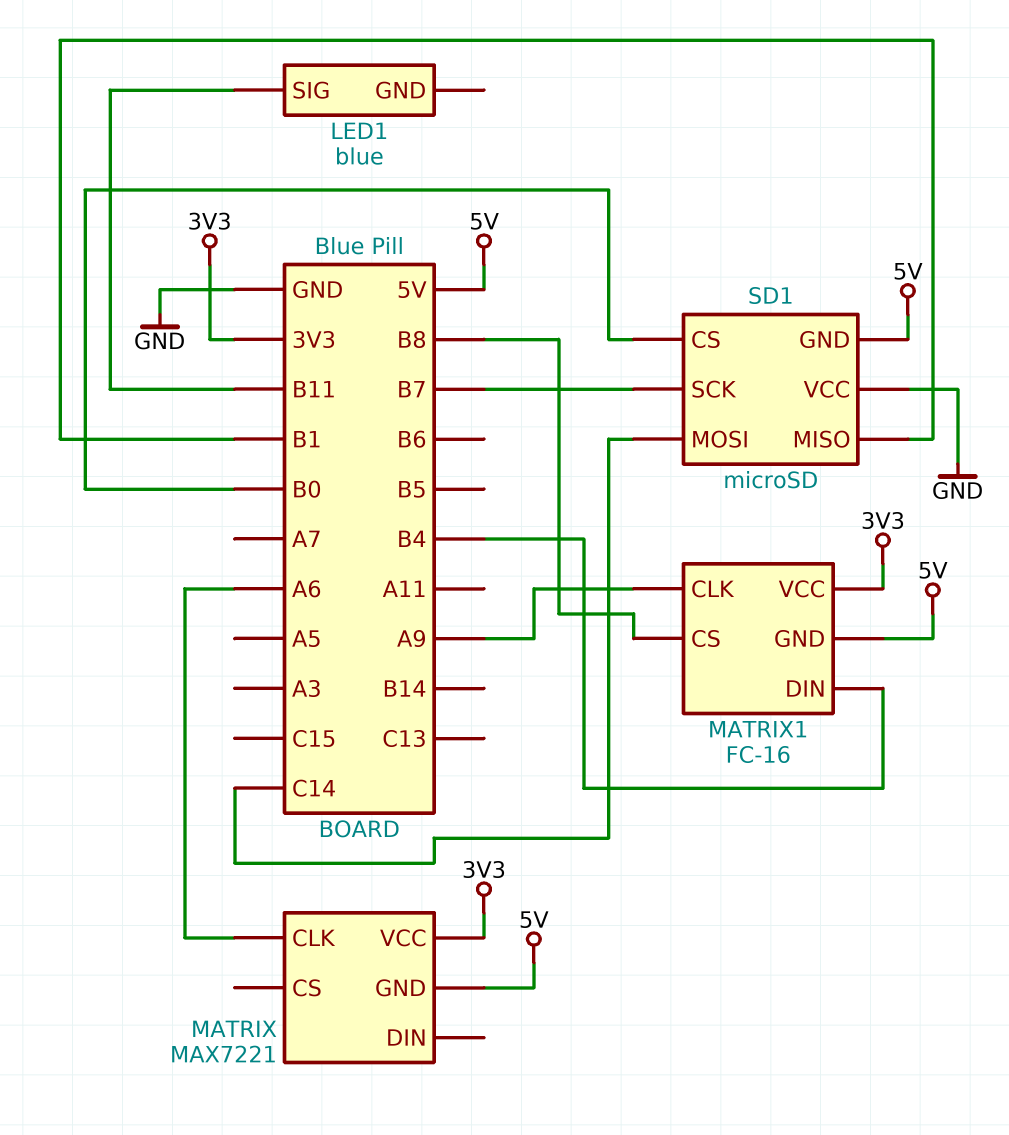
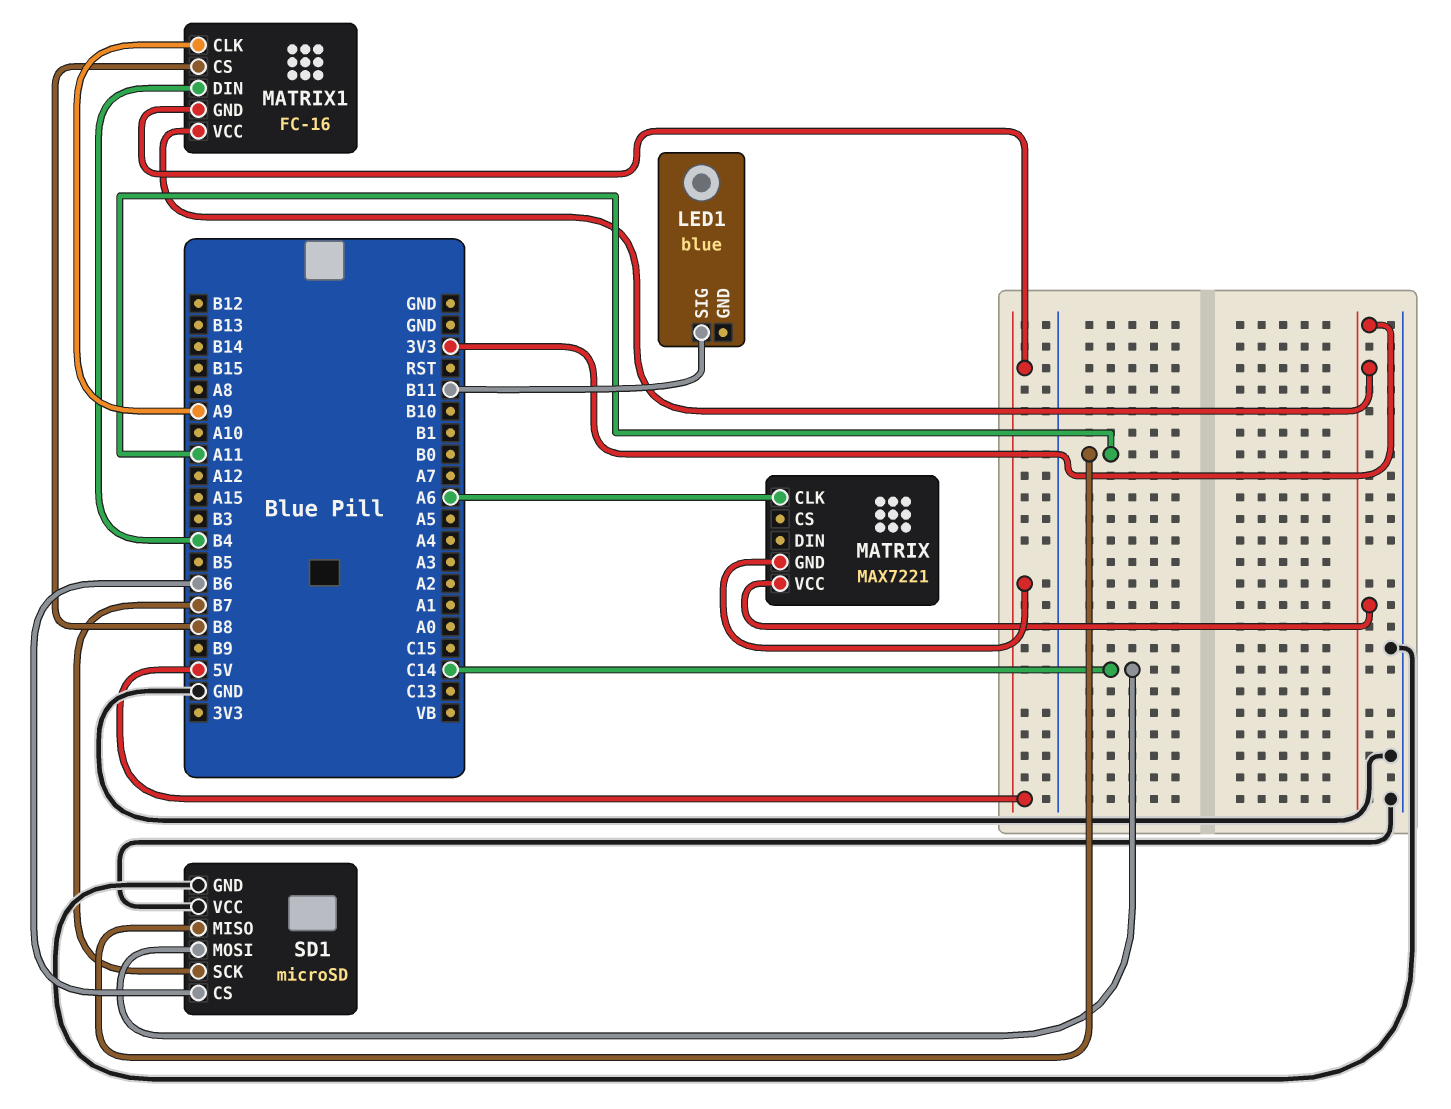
SD1 pin CS: B0 -> B6
SD1 pin GND: 5V -> GND
SD1 pin MISO: B1 -> A11

